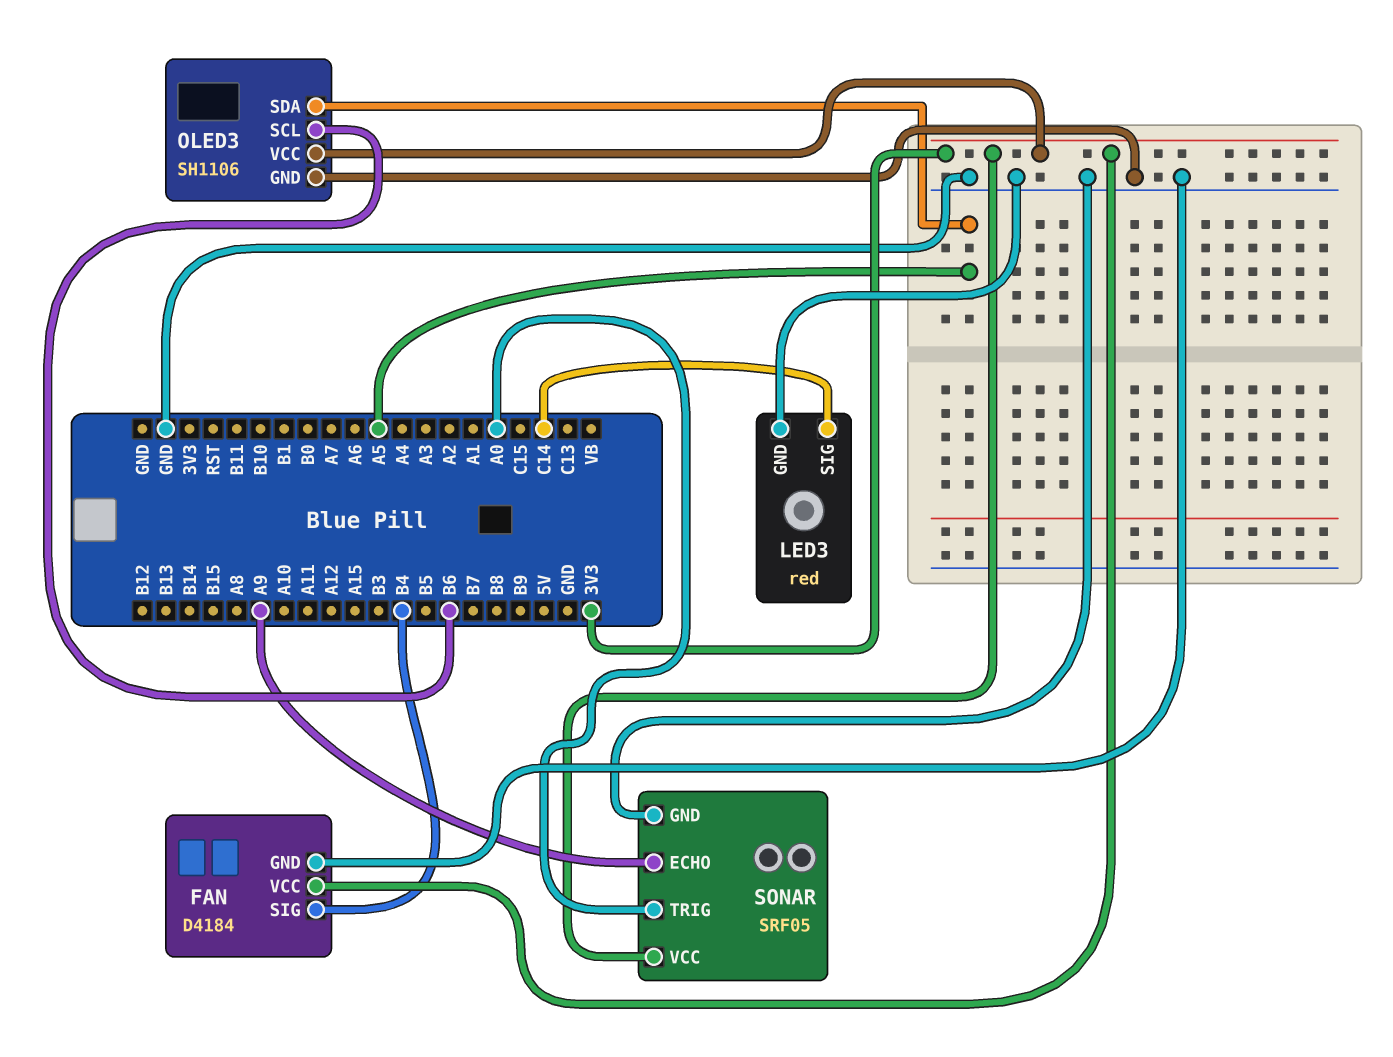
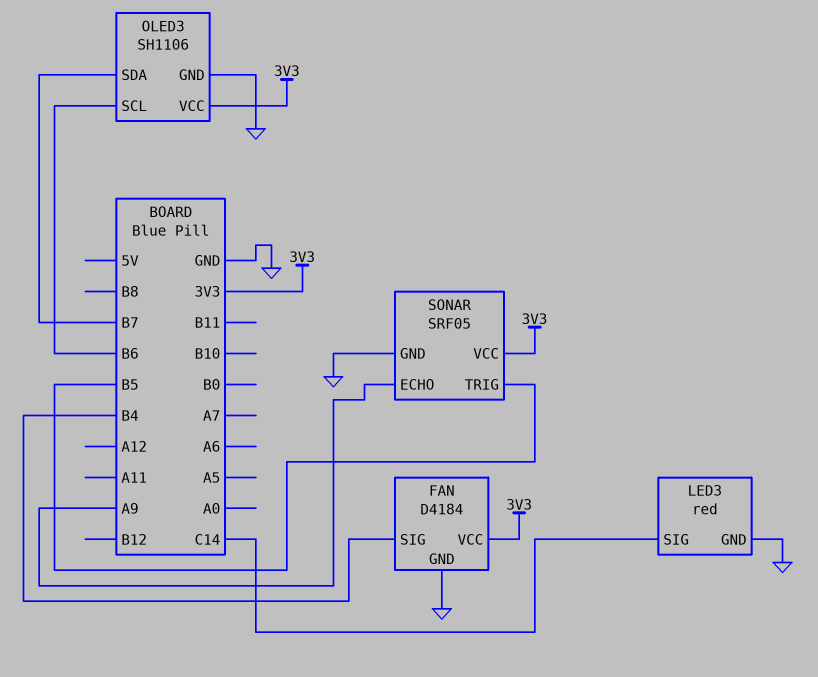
OLED3 pin SDA: A5 -> B7
SONAR pin TRIG: A0 -> B5

